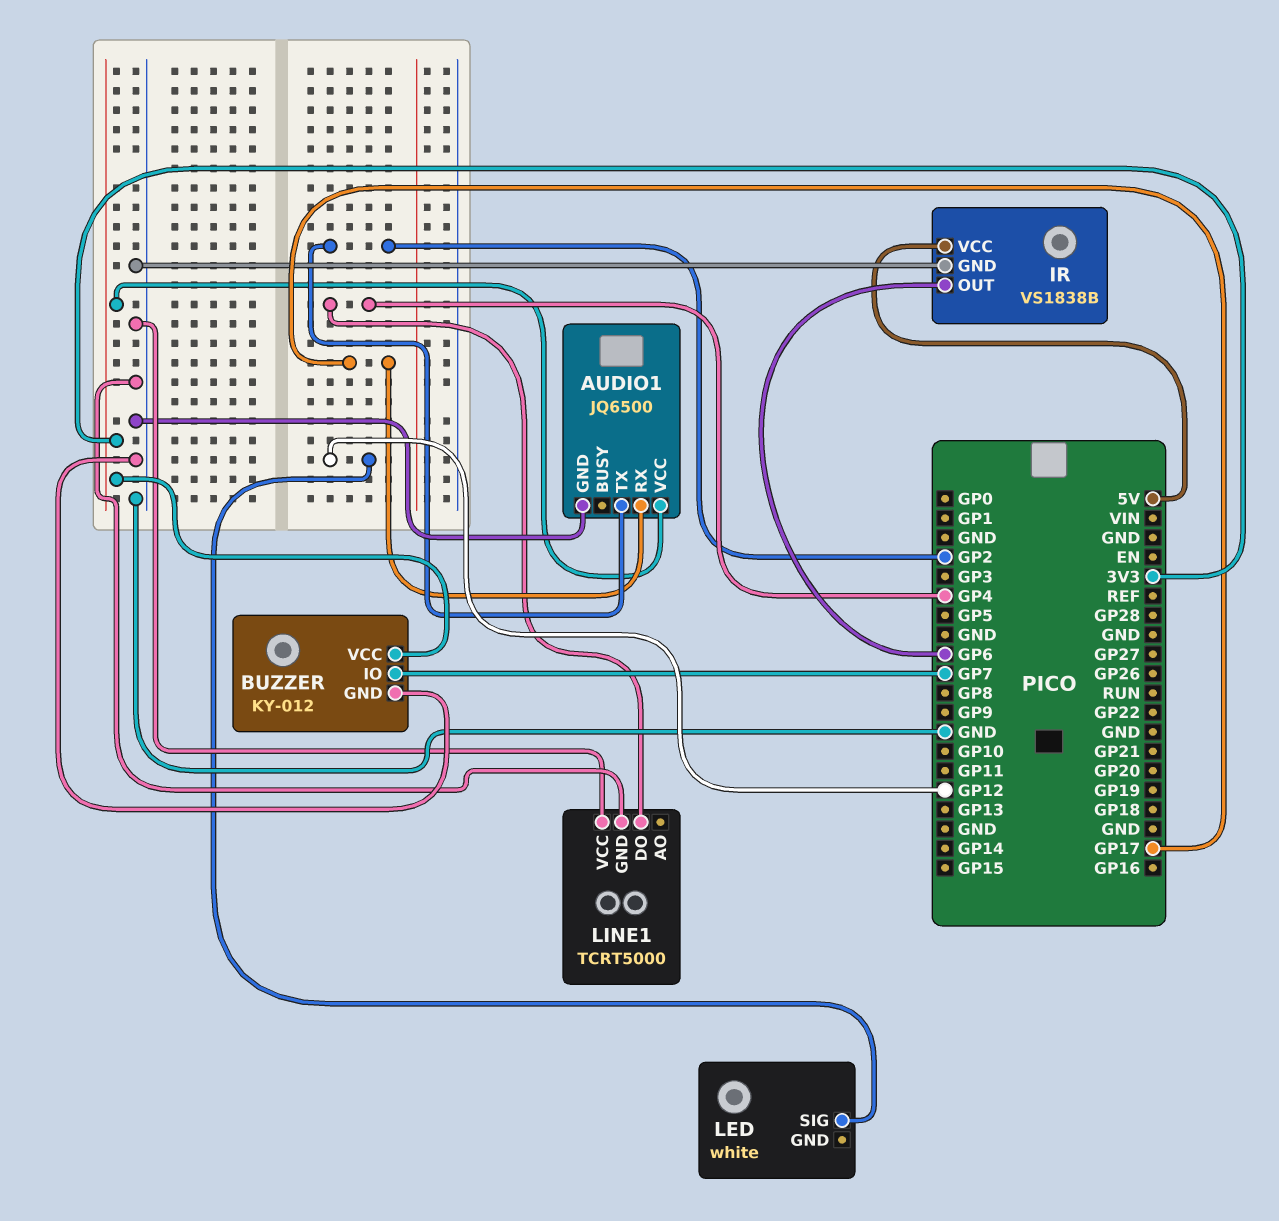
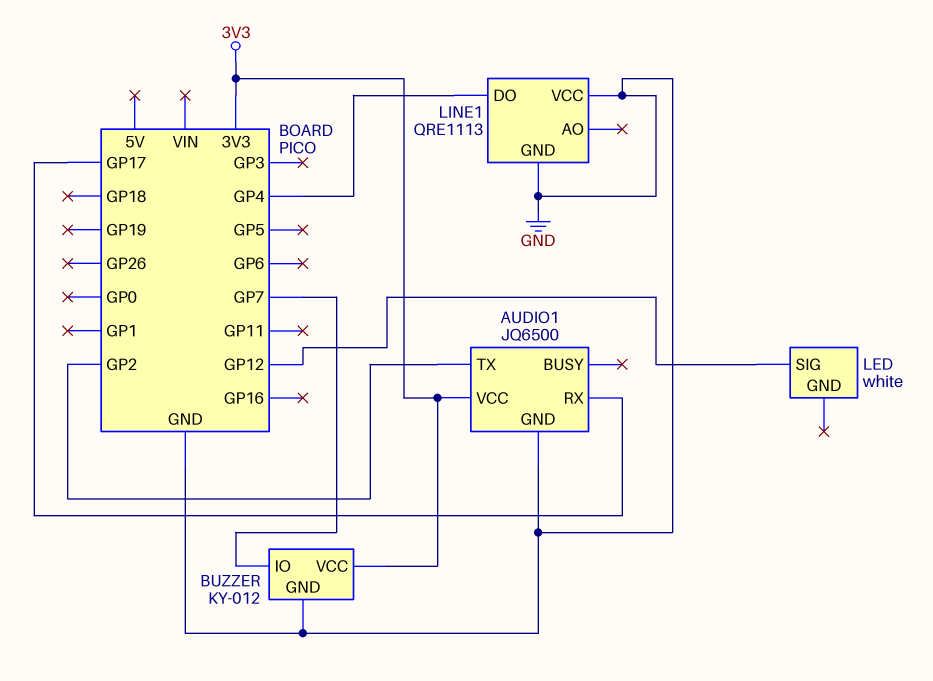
IR: VS1838B -> none
IR pin GND: GND -> none
IR pin OUT: GP6 -> none
IR pin VCC: 5V -> none
LINE1: TCRT5000 -> QRE1113

